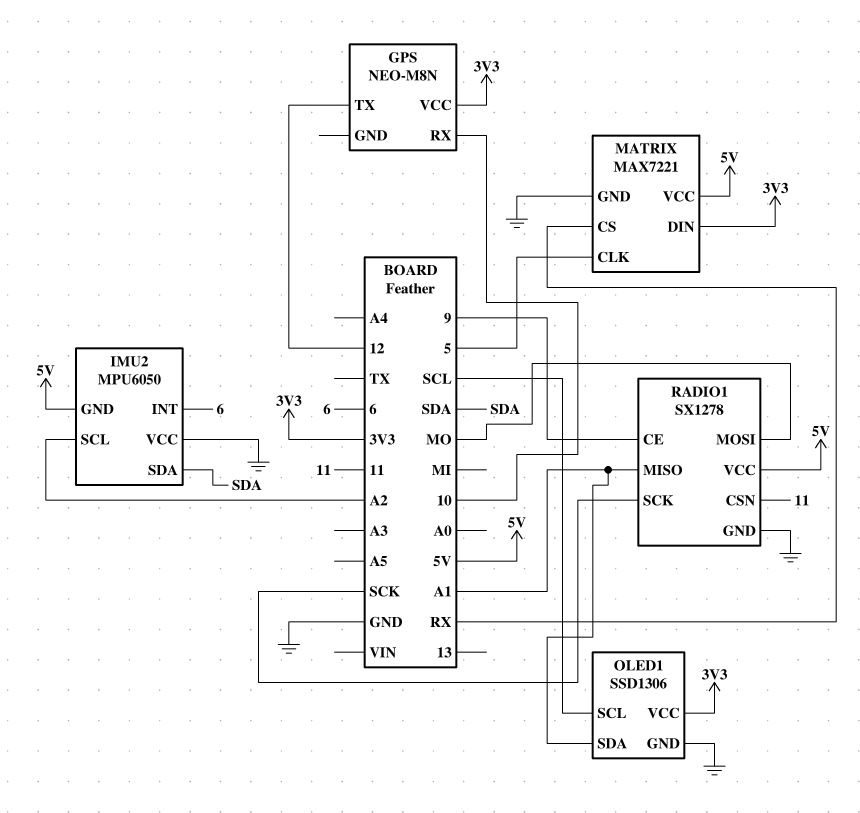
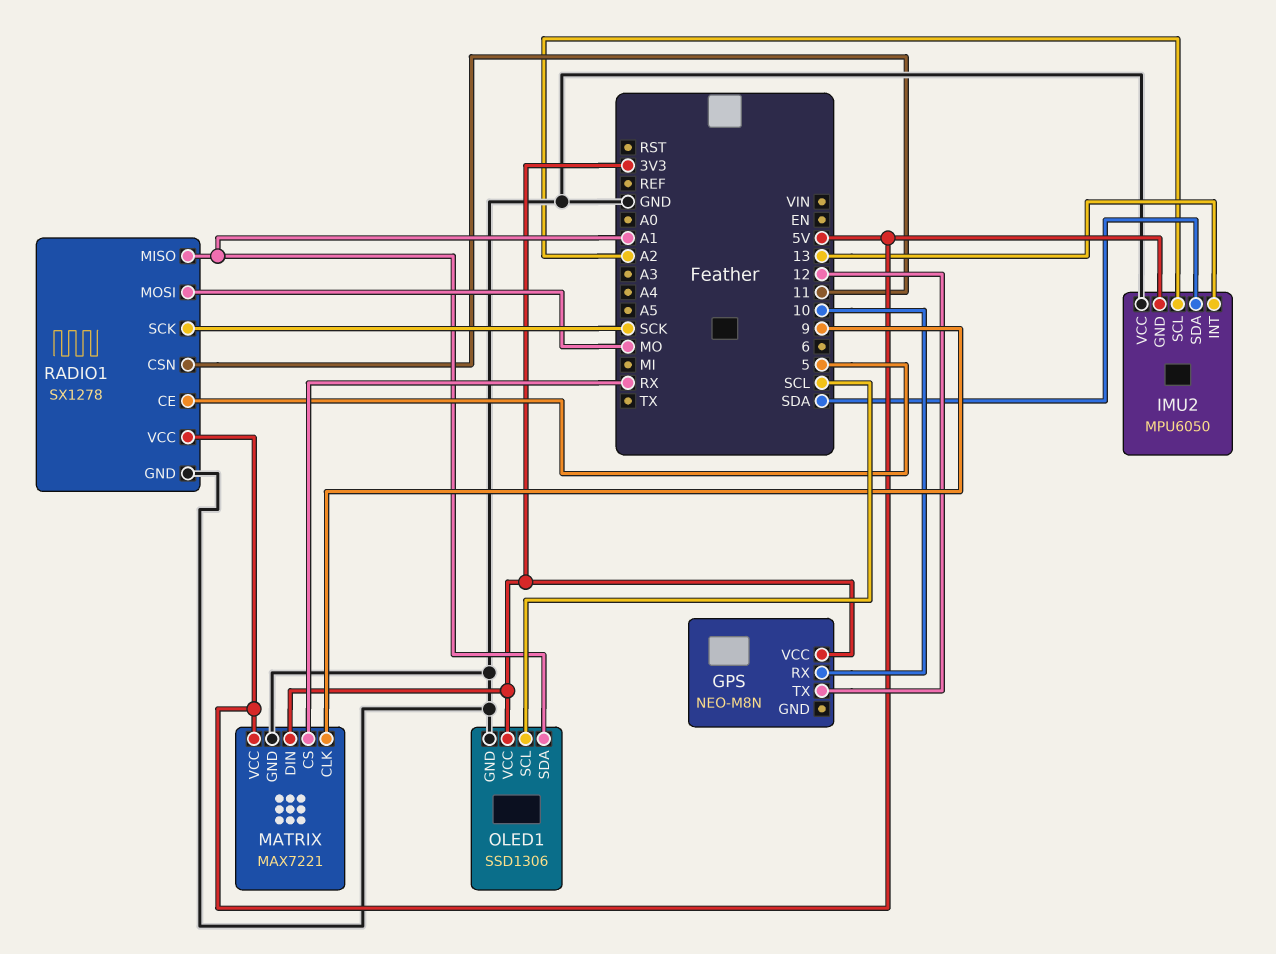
IMU2 pin INT: 6 -> 13
MATRIX pin CLK: 5 -> 9
RADIO1 pin CE: 9 -> 5

